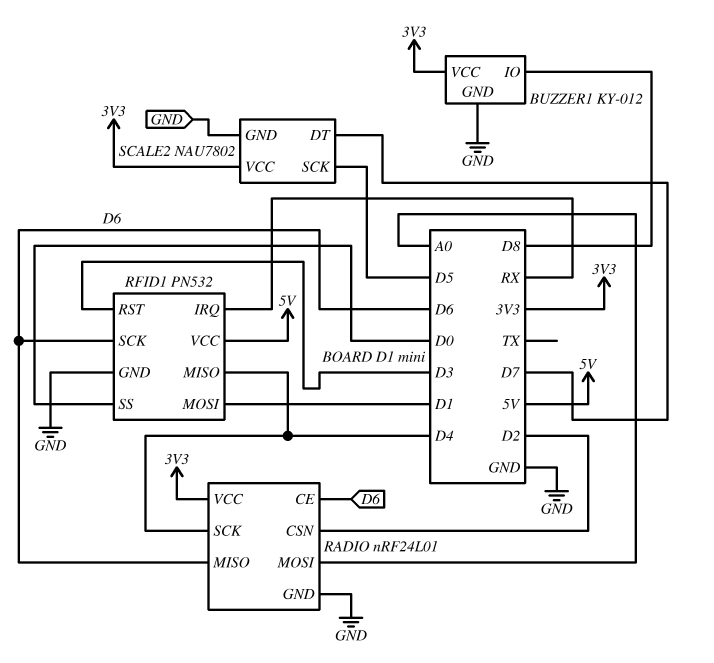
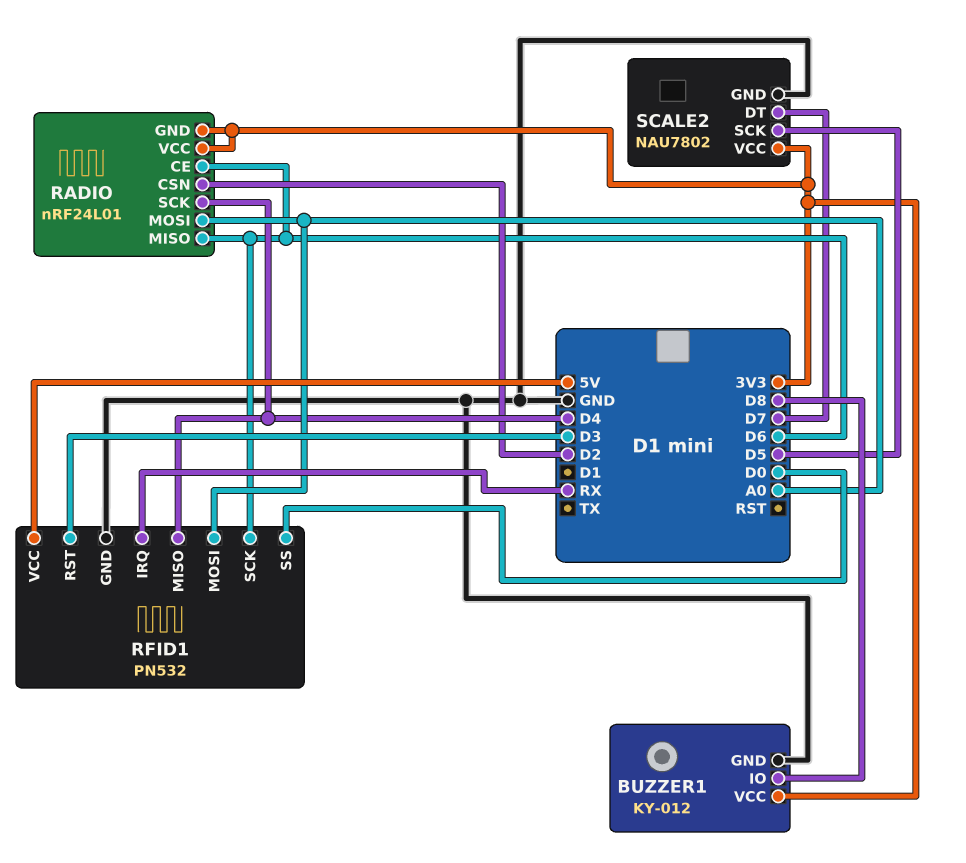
RADIO pin GND: GND -> 3V3
RFID1 pin MOSI: D1 -> A0

